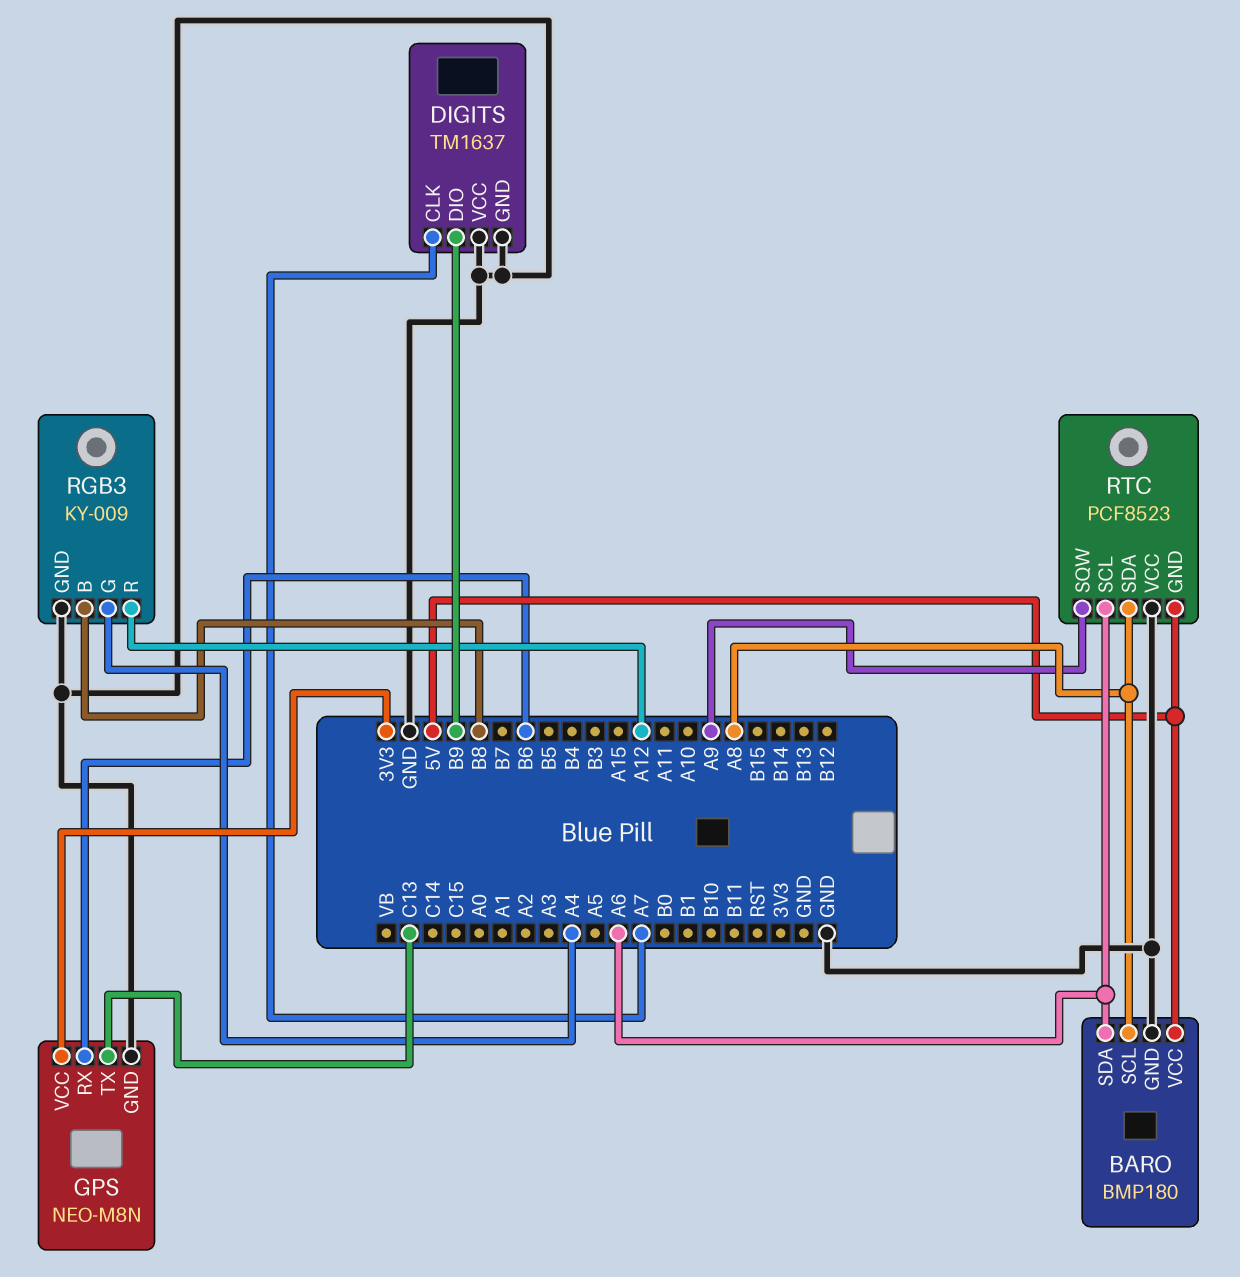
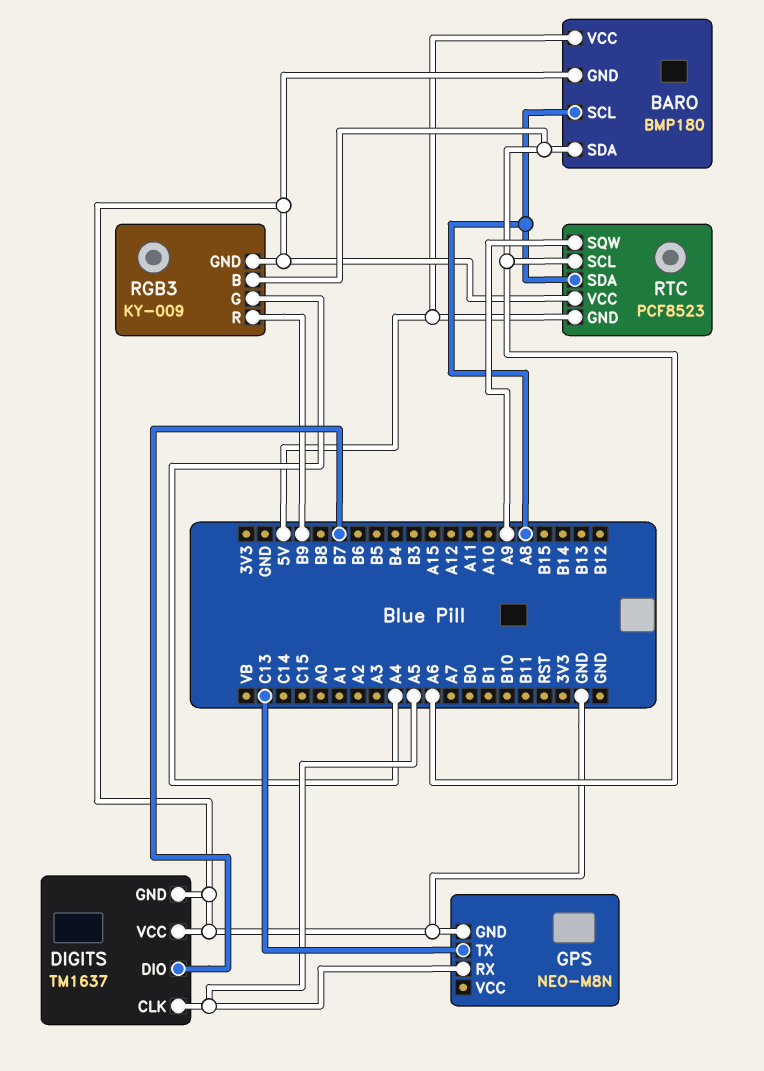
DIGITS pin CLK: A7 -> A5
DIGITS pin DIO: B9 -> B7
GPS pin RX: B6 -> A5
GPS pin VCC: 3V3 -> none
RGB3 pin B: B8 -> A6
RGB3 pin R: A12 -> B9

